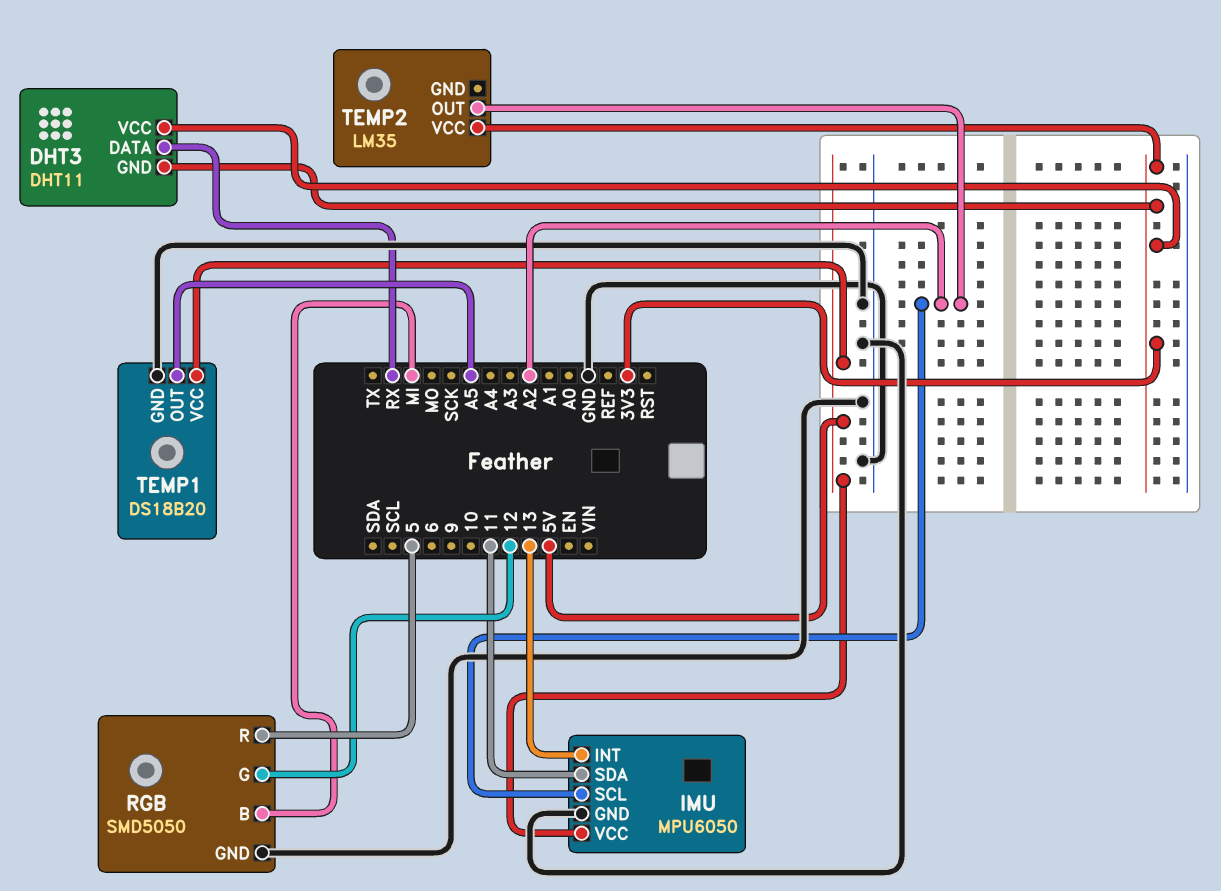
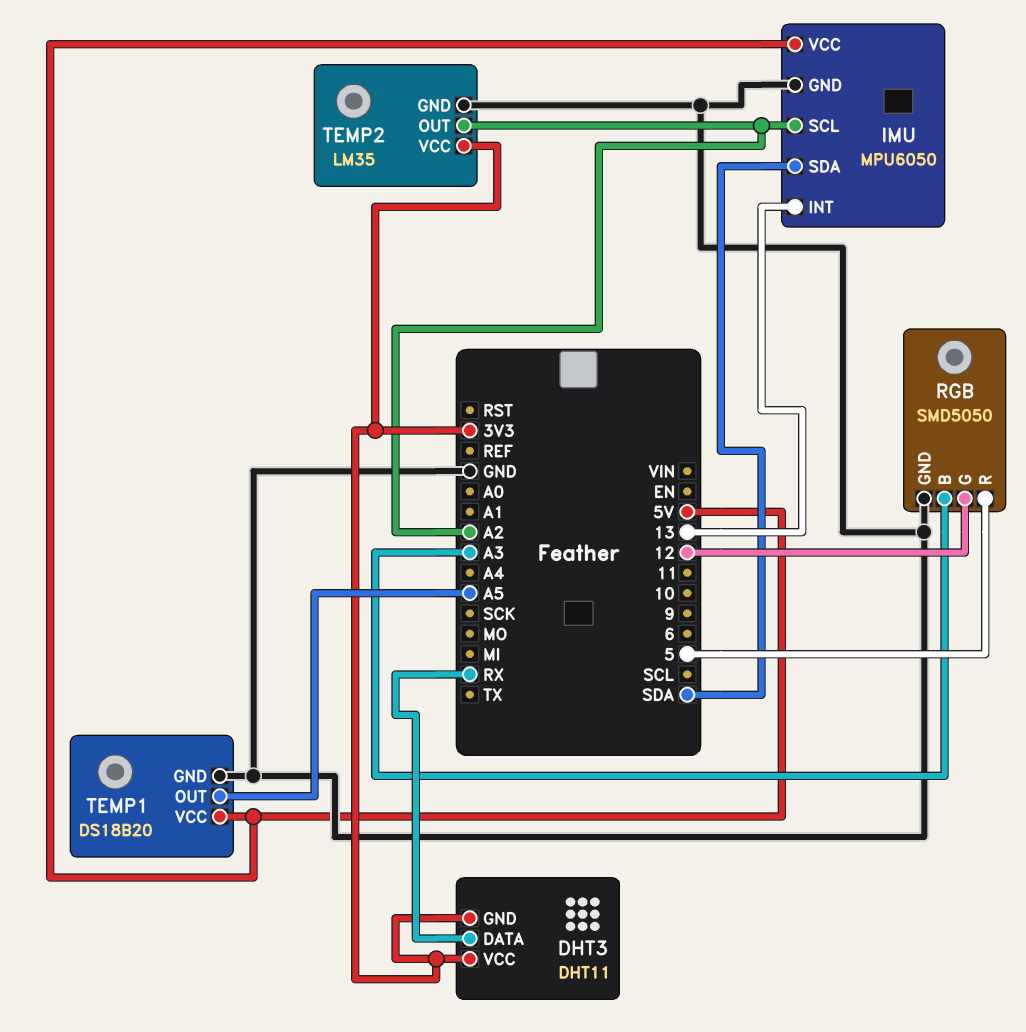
IMU pin SDA: 11 -> SDA
RGB pin B: MI -> A3
TEMP2 pin GND: none -> GND

